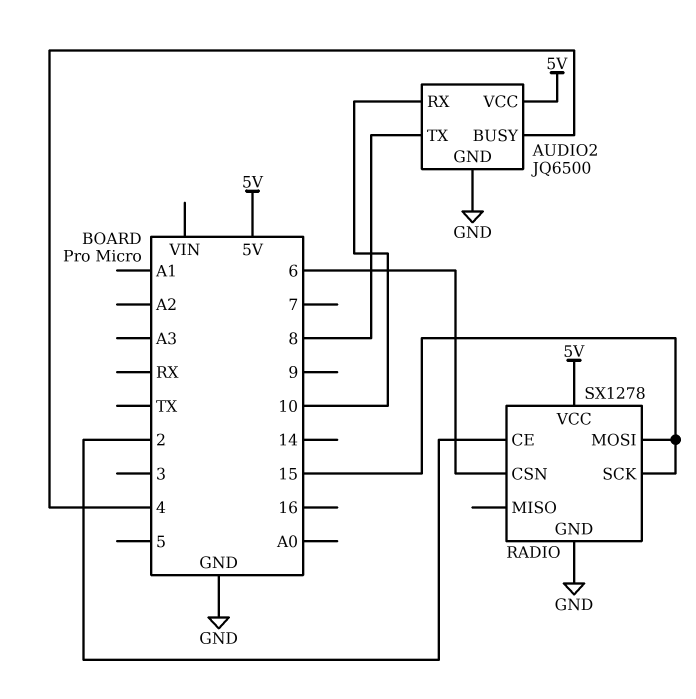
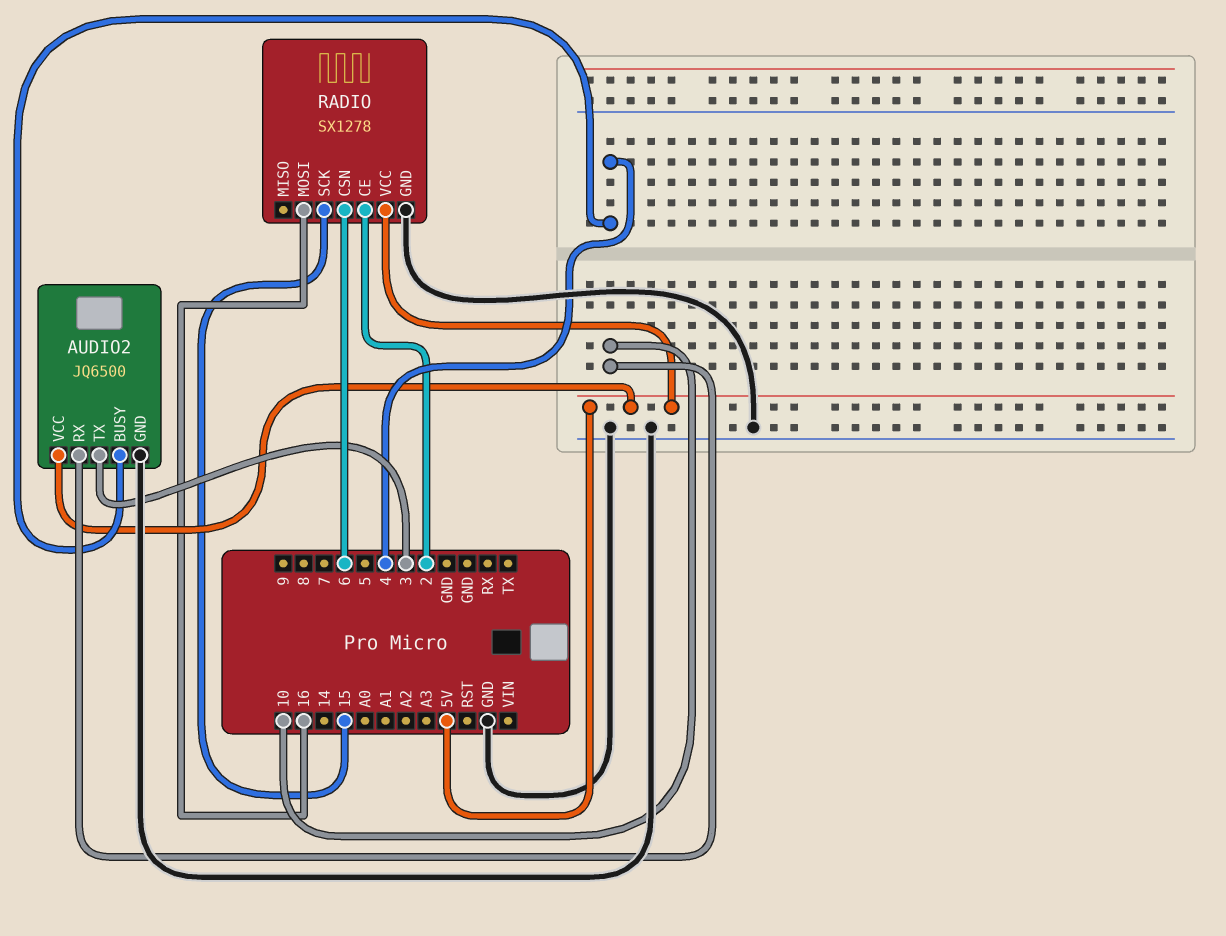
AUDIO2 pin TX: 8 -> 3
RADIO pin MOSI: 15 -> 16

